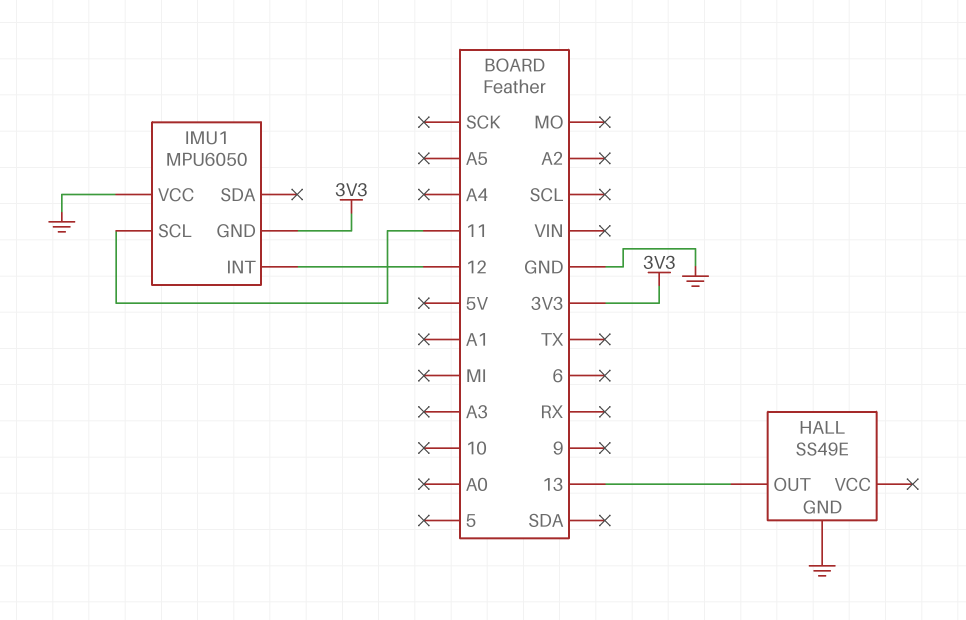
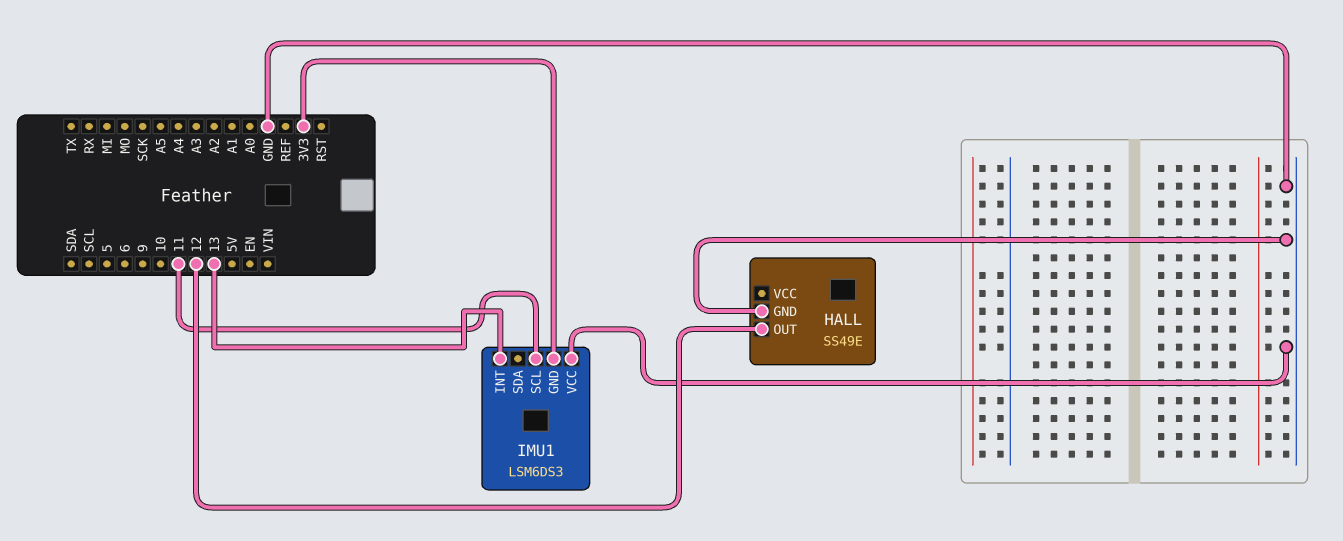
HALL pin OUT: 13 -> 12
IMU1: MPU6050 -> LSM6DS3
IMU1 pin INT: 12 -> 13

